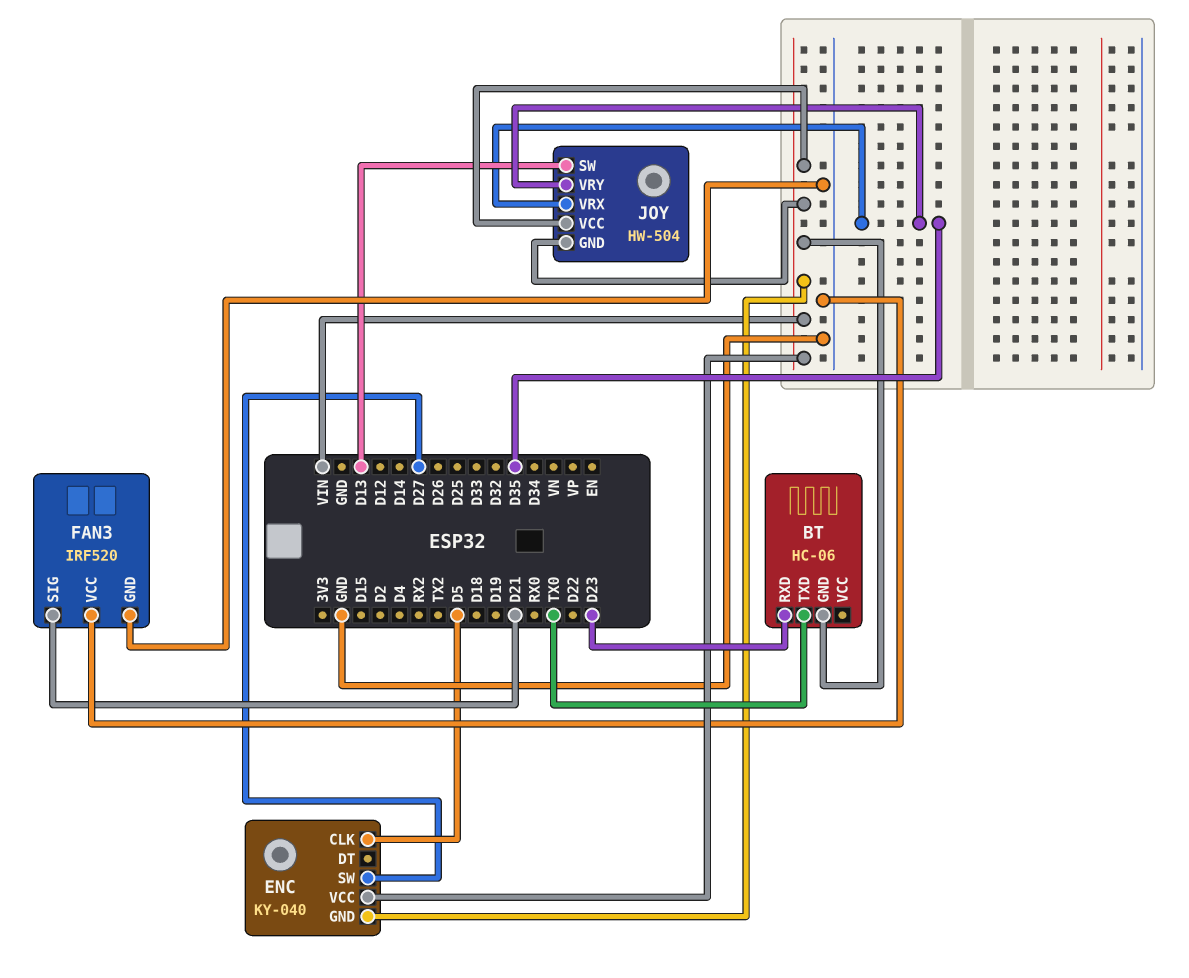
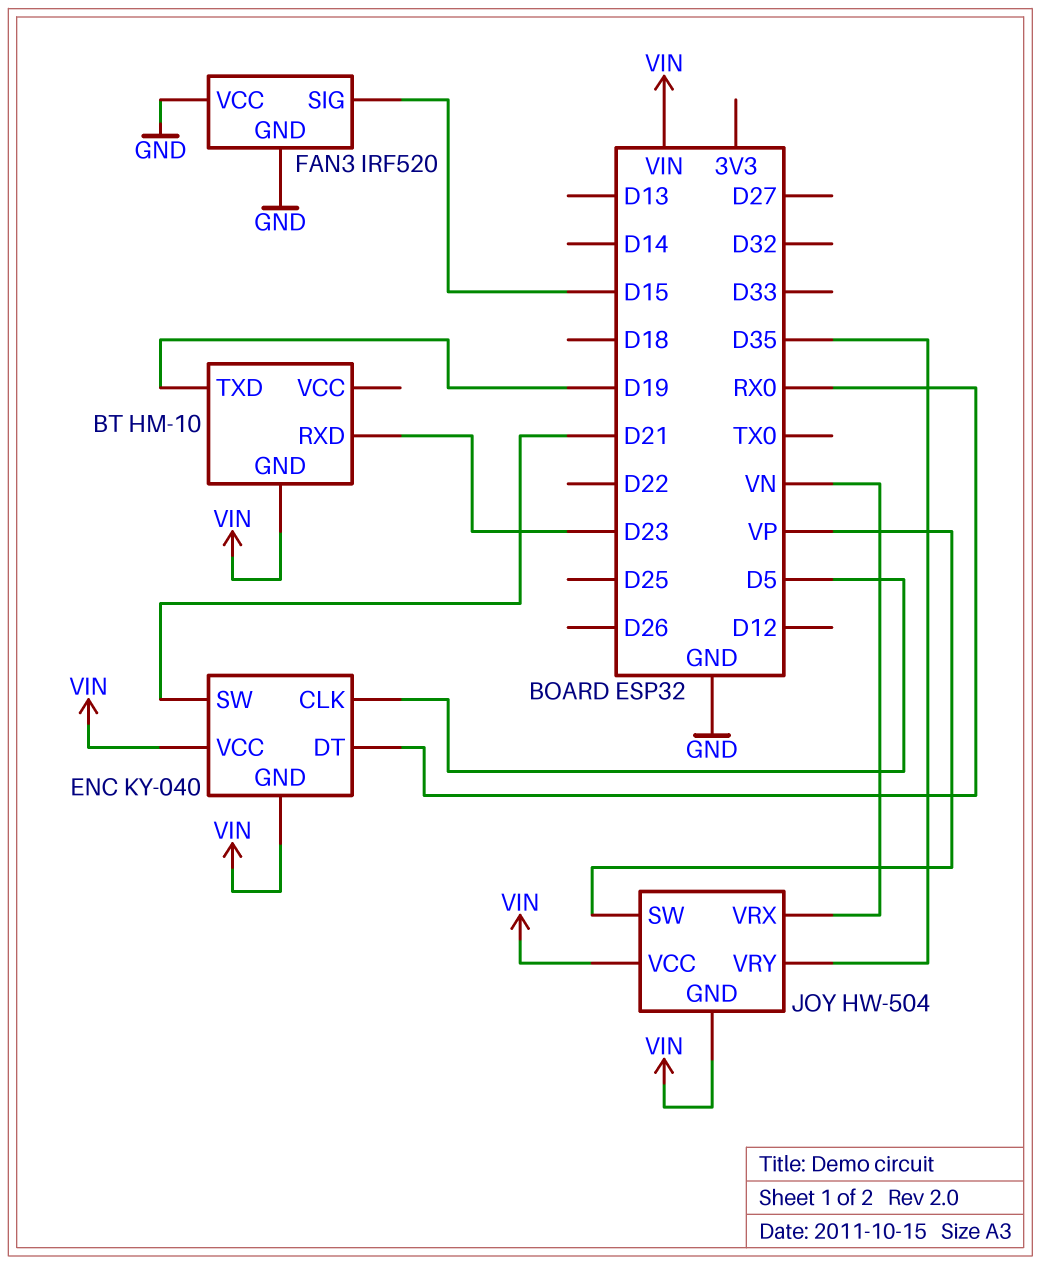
BT: HC-06 -> HM-10
BT pin TXD: TX0 -> D19
ENC pin DT: none -> RX0
ENC pin SW: D27 -> D21
FAN3 pin SIG: D21 -> D15
JOY pin SW: D13 -> VP
JOY pin VRX: D35 -> VN

